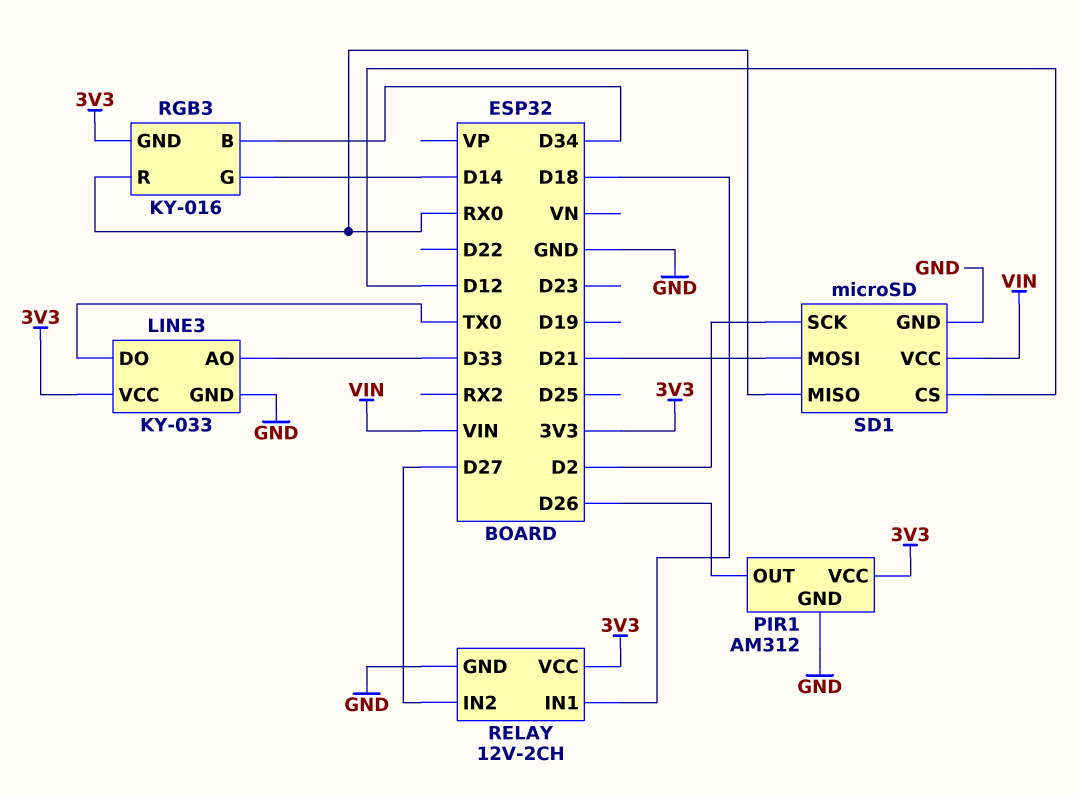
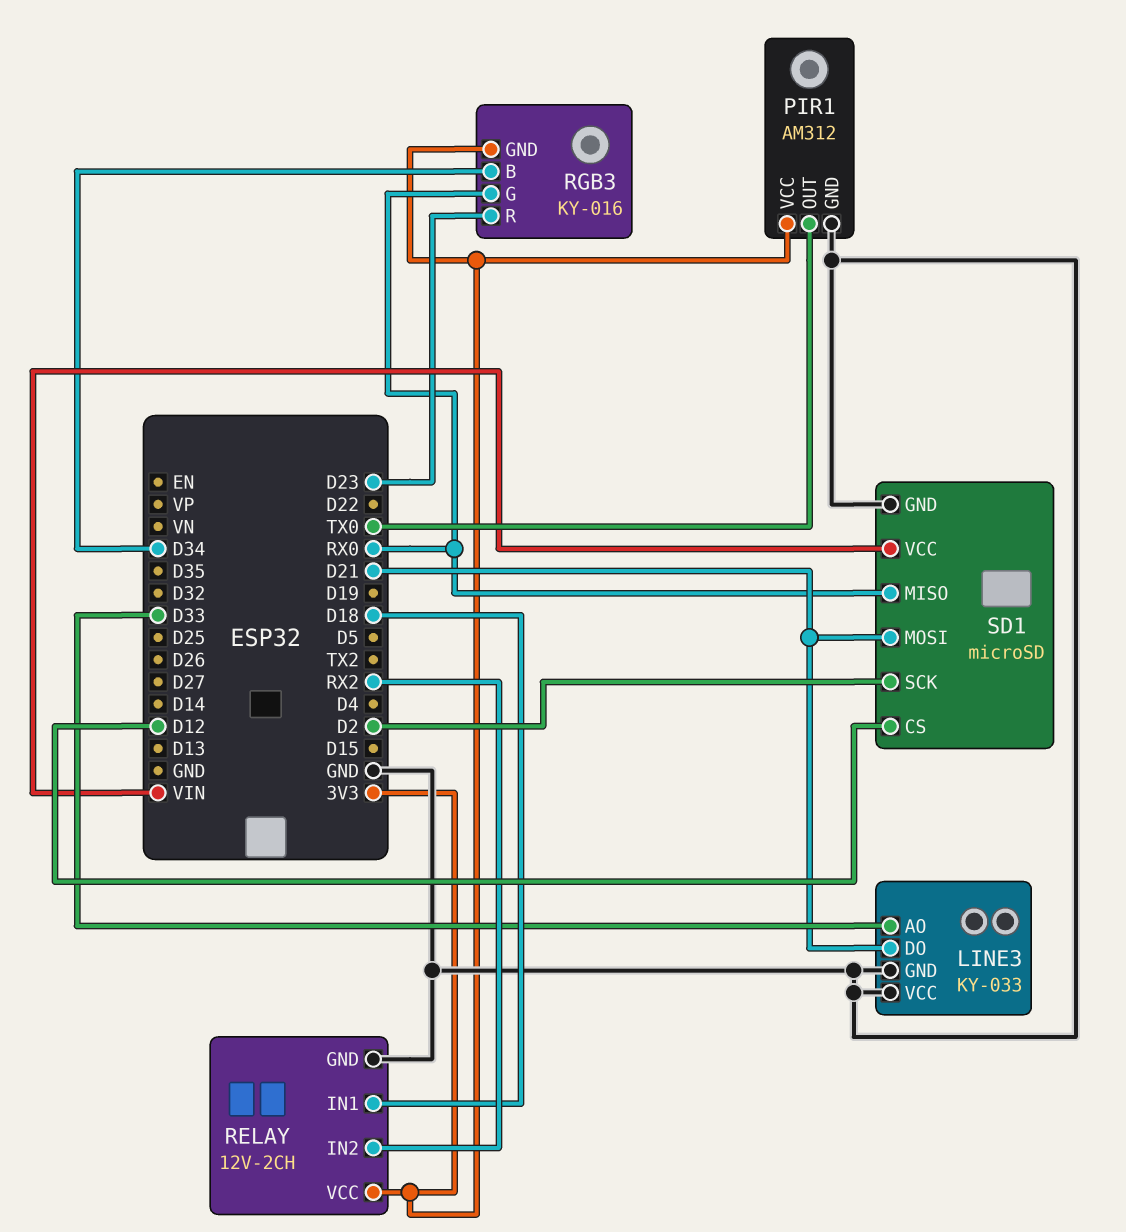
LINE3 pin DO: TX0 -> D21
LINE3 pin VCC: 3V3 -> GND
PIR1 pin OUT: D26 -> TX0
RELAY pin IN2: D27 -> RX2
RGB3 pin G: D14 -> RX0
RGB3 pin R: RX0 -> D23

